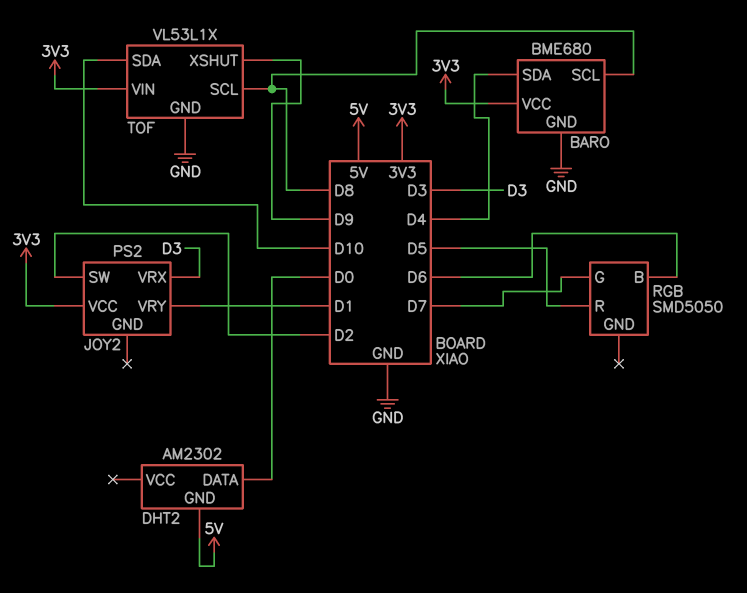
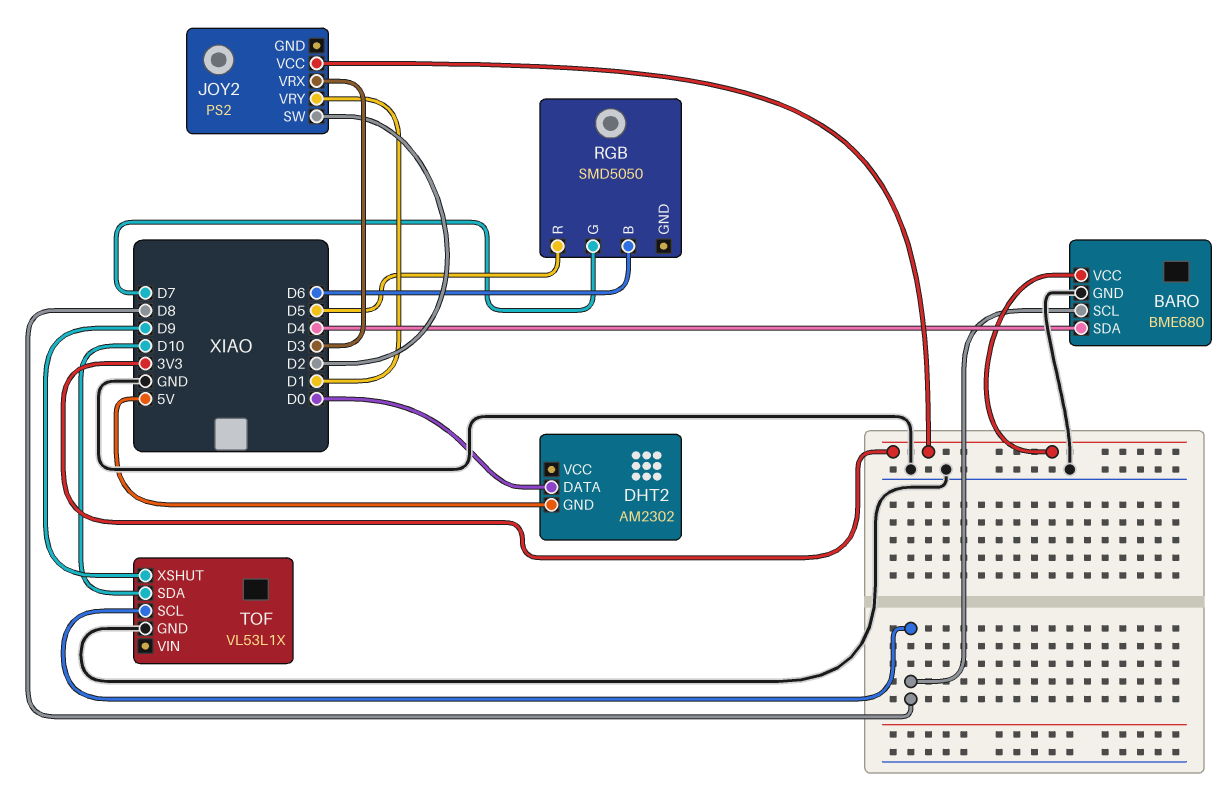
TOF pin VIN: 3V3 -> none

